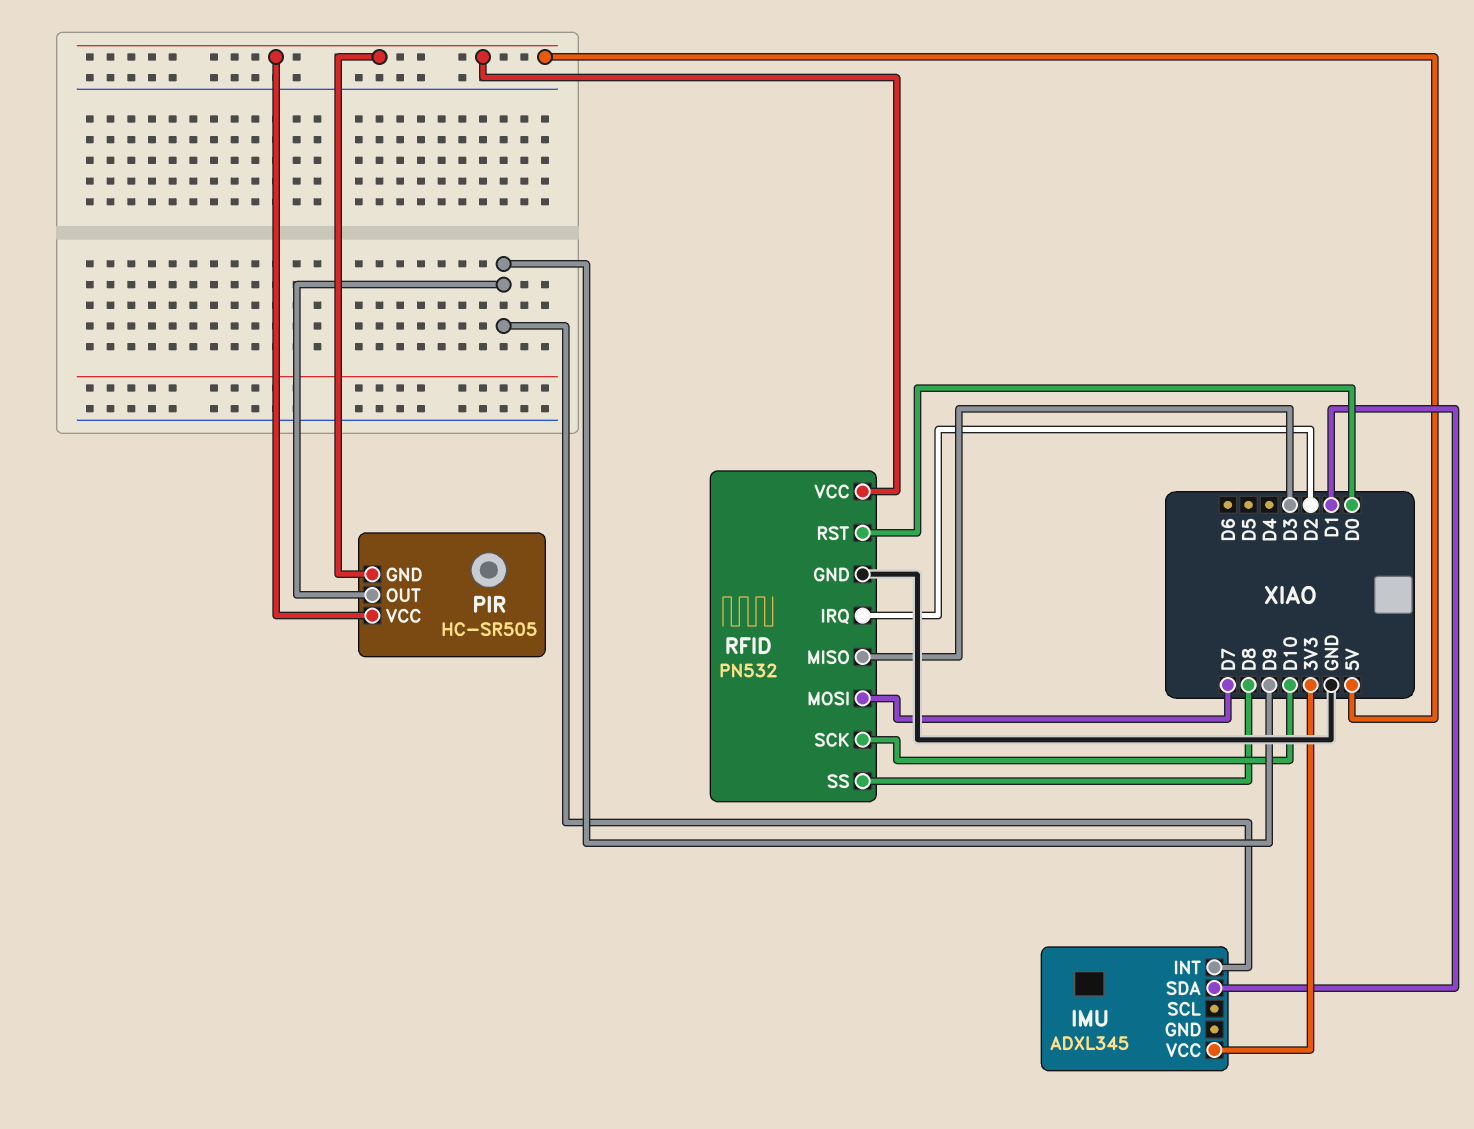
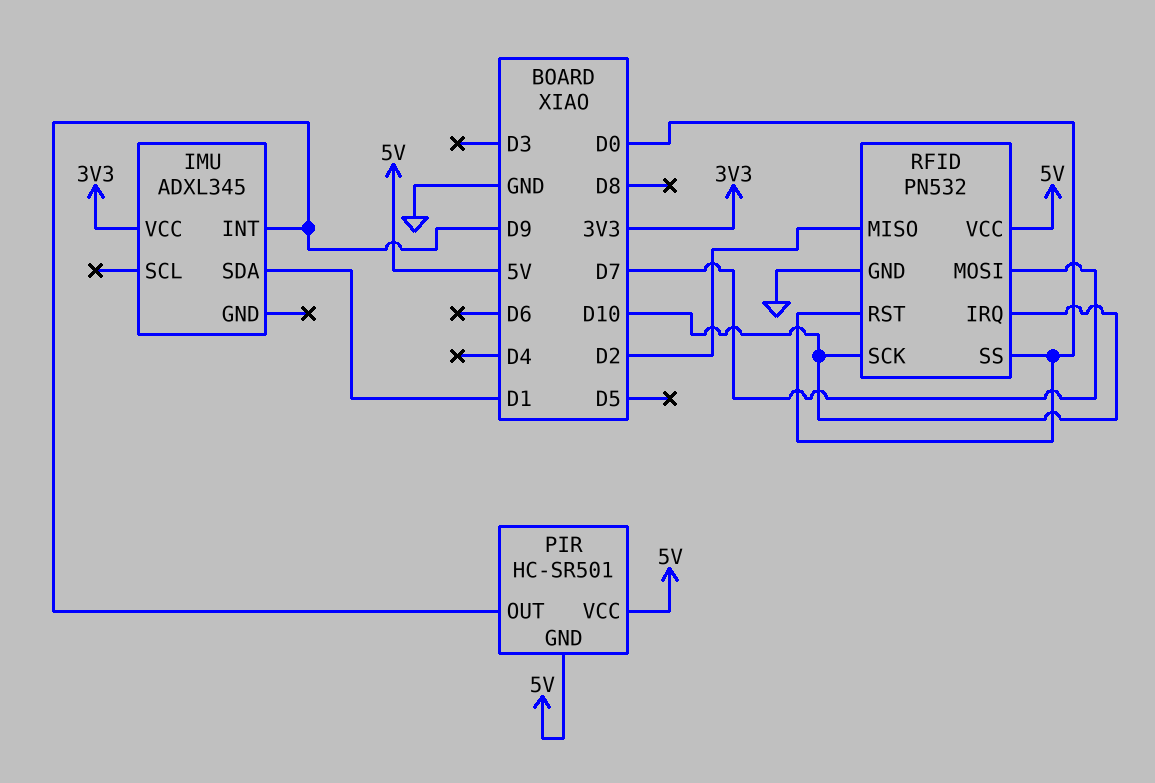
PIR: HC-SR505 -> HC-SR501
RFID pin IRQ: D2 -> D10
RFID pin MISO: D3 -> D2
RFID pin SS: D8 -> D0

